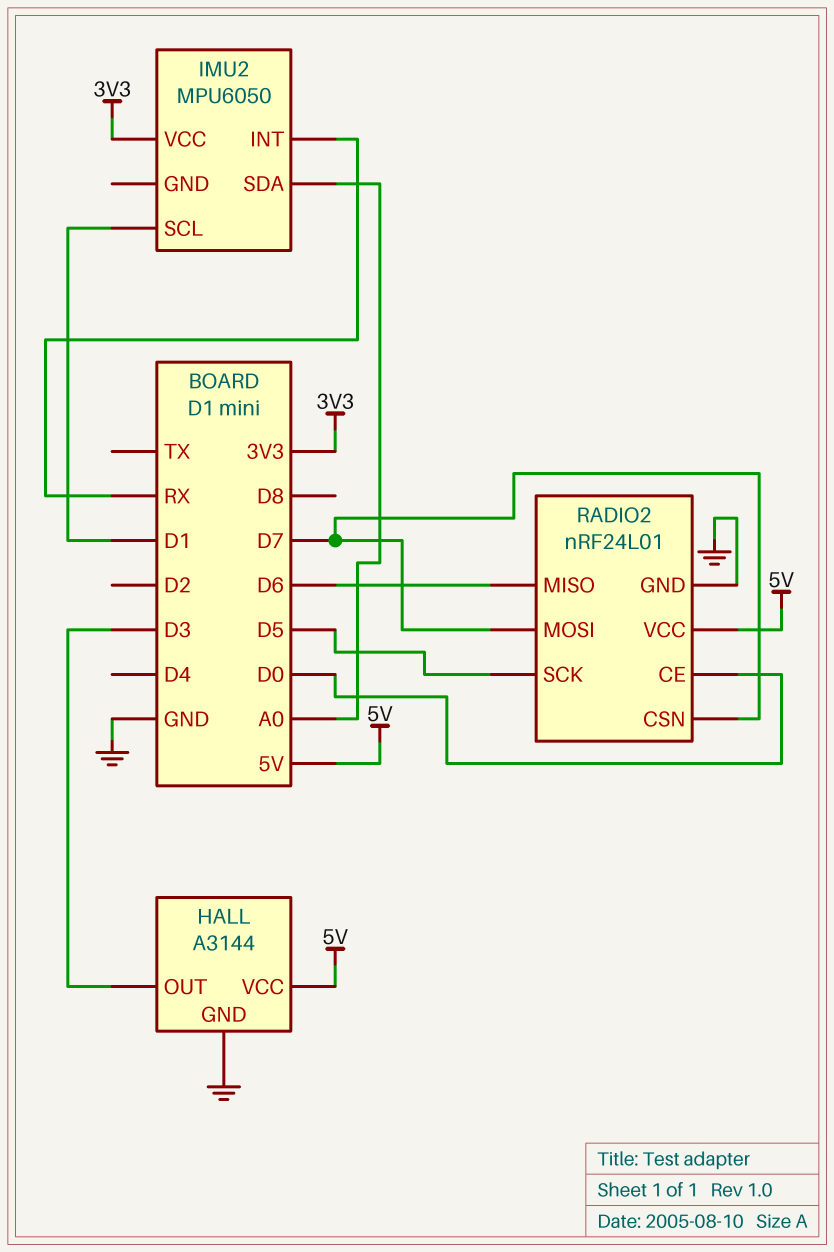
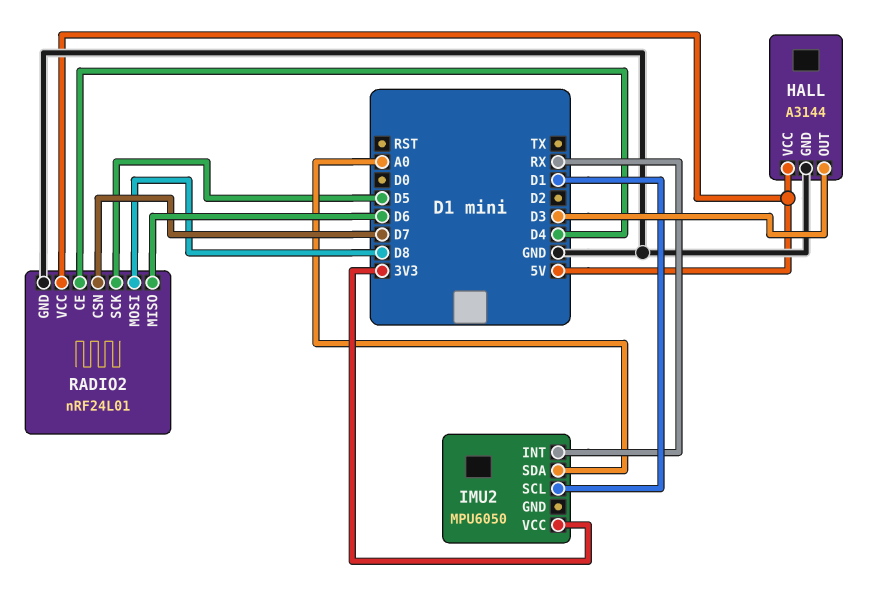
RADIO2 pin CE: D0 -> D4
RADIO2 pin MOSI: D7 -> D8

